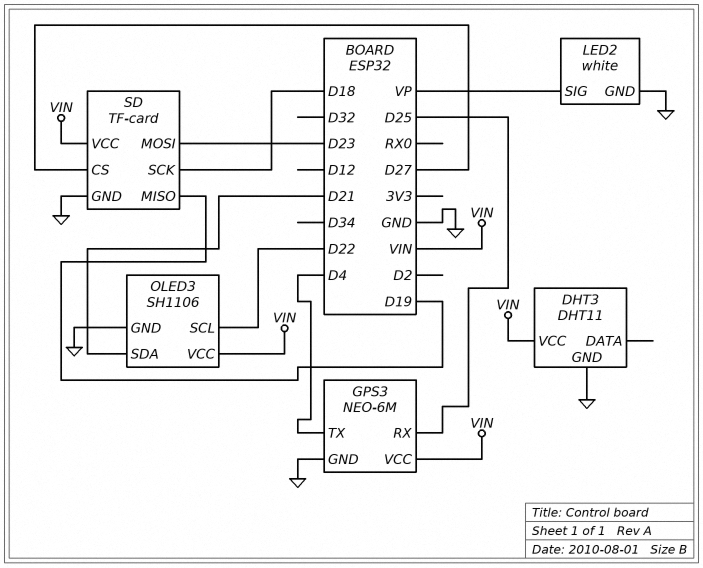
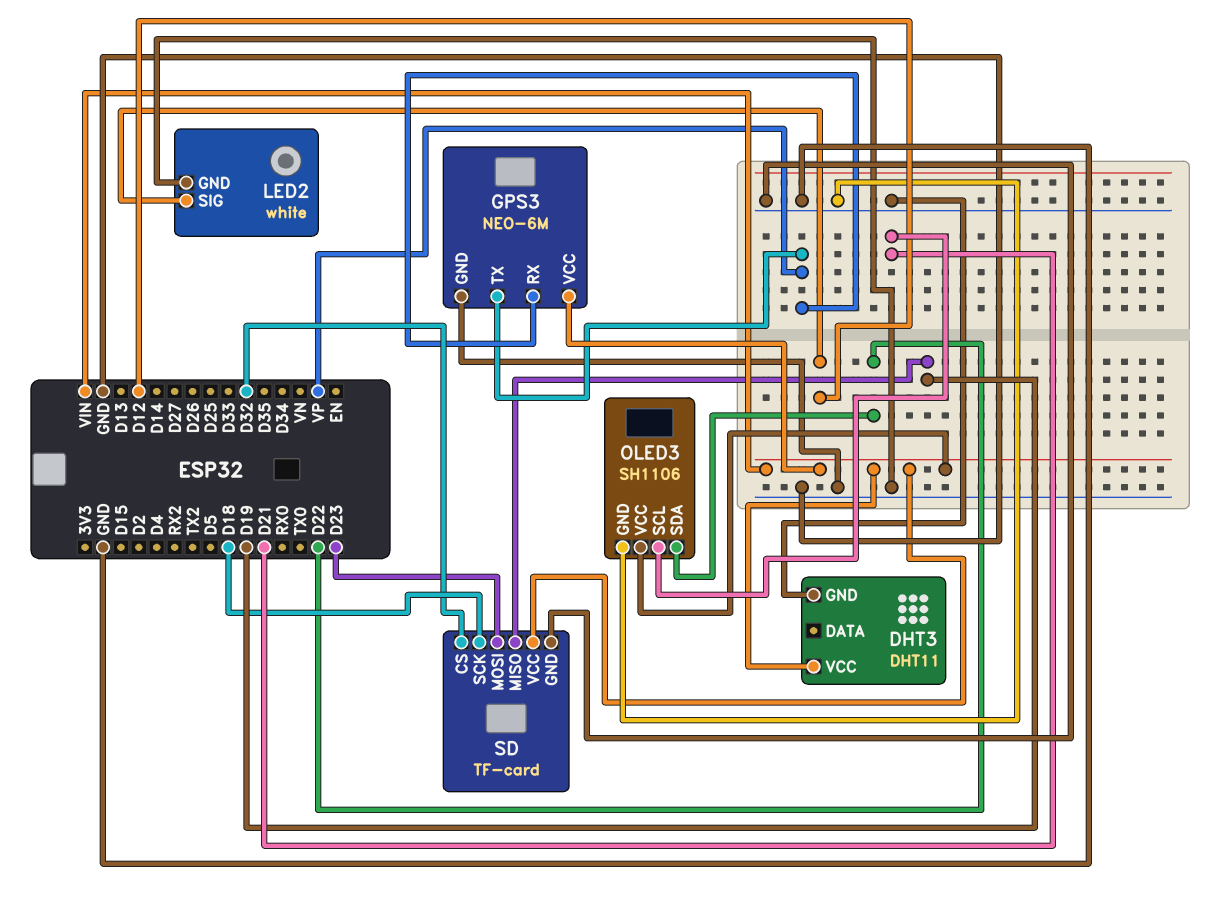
GPS3 pin RX: D25 -> VP
GPS3 pin TX: D4 -> VP
LED2 pin SIG: VP -> D12
OLED3 pin SCL: D22 -> D21
OLED3 pin SDA: D21 -> D22
SD pin CS: D27 -> D32

